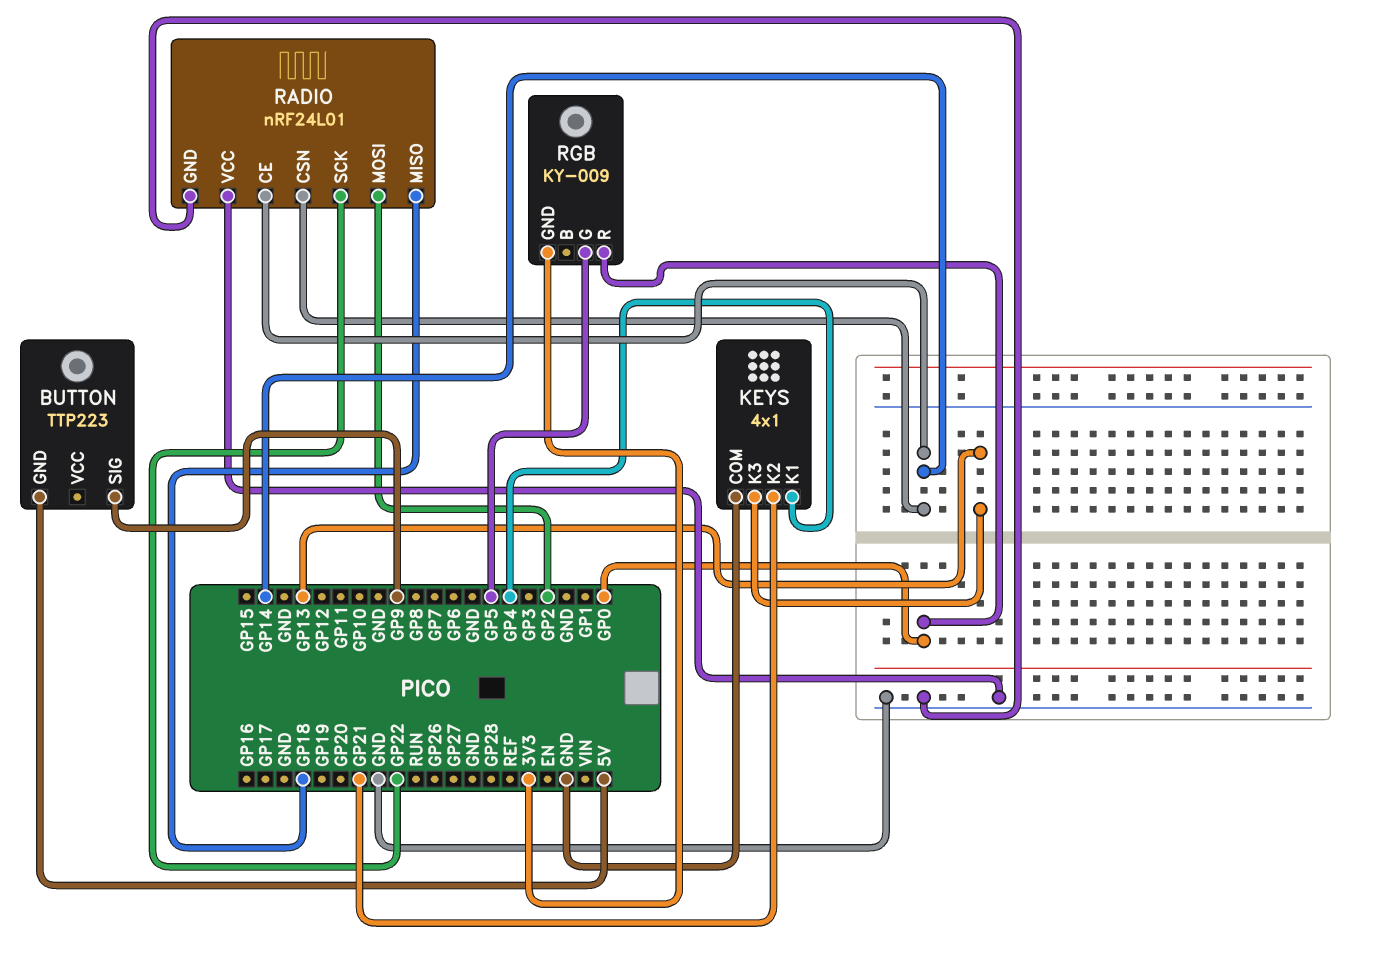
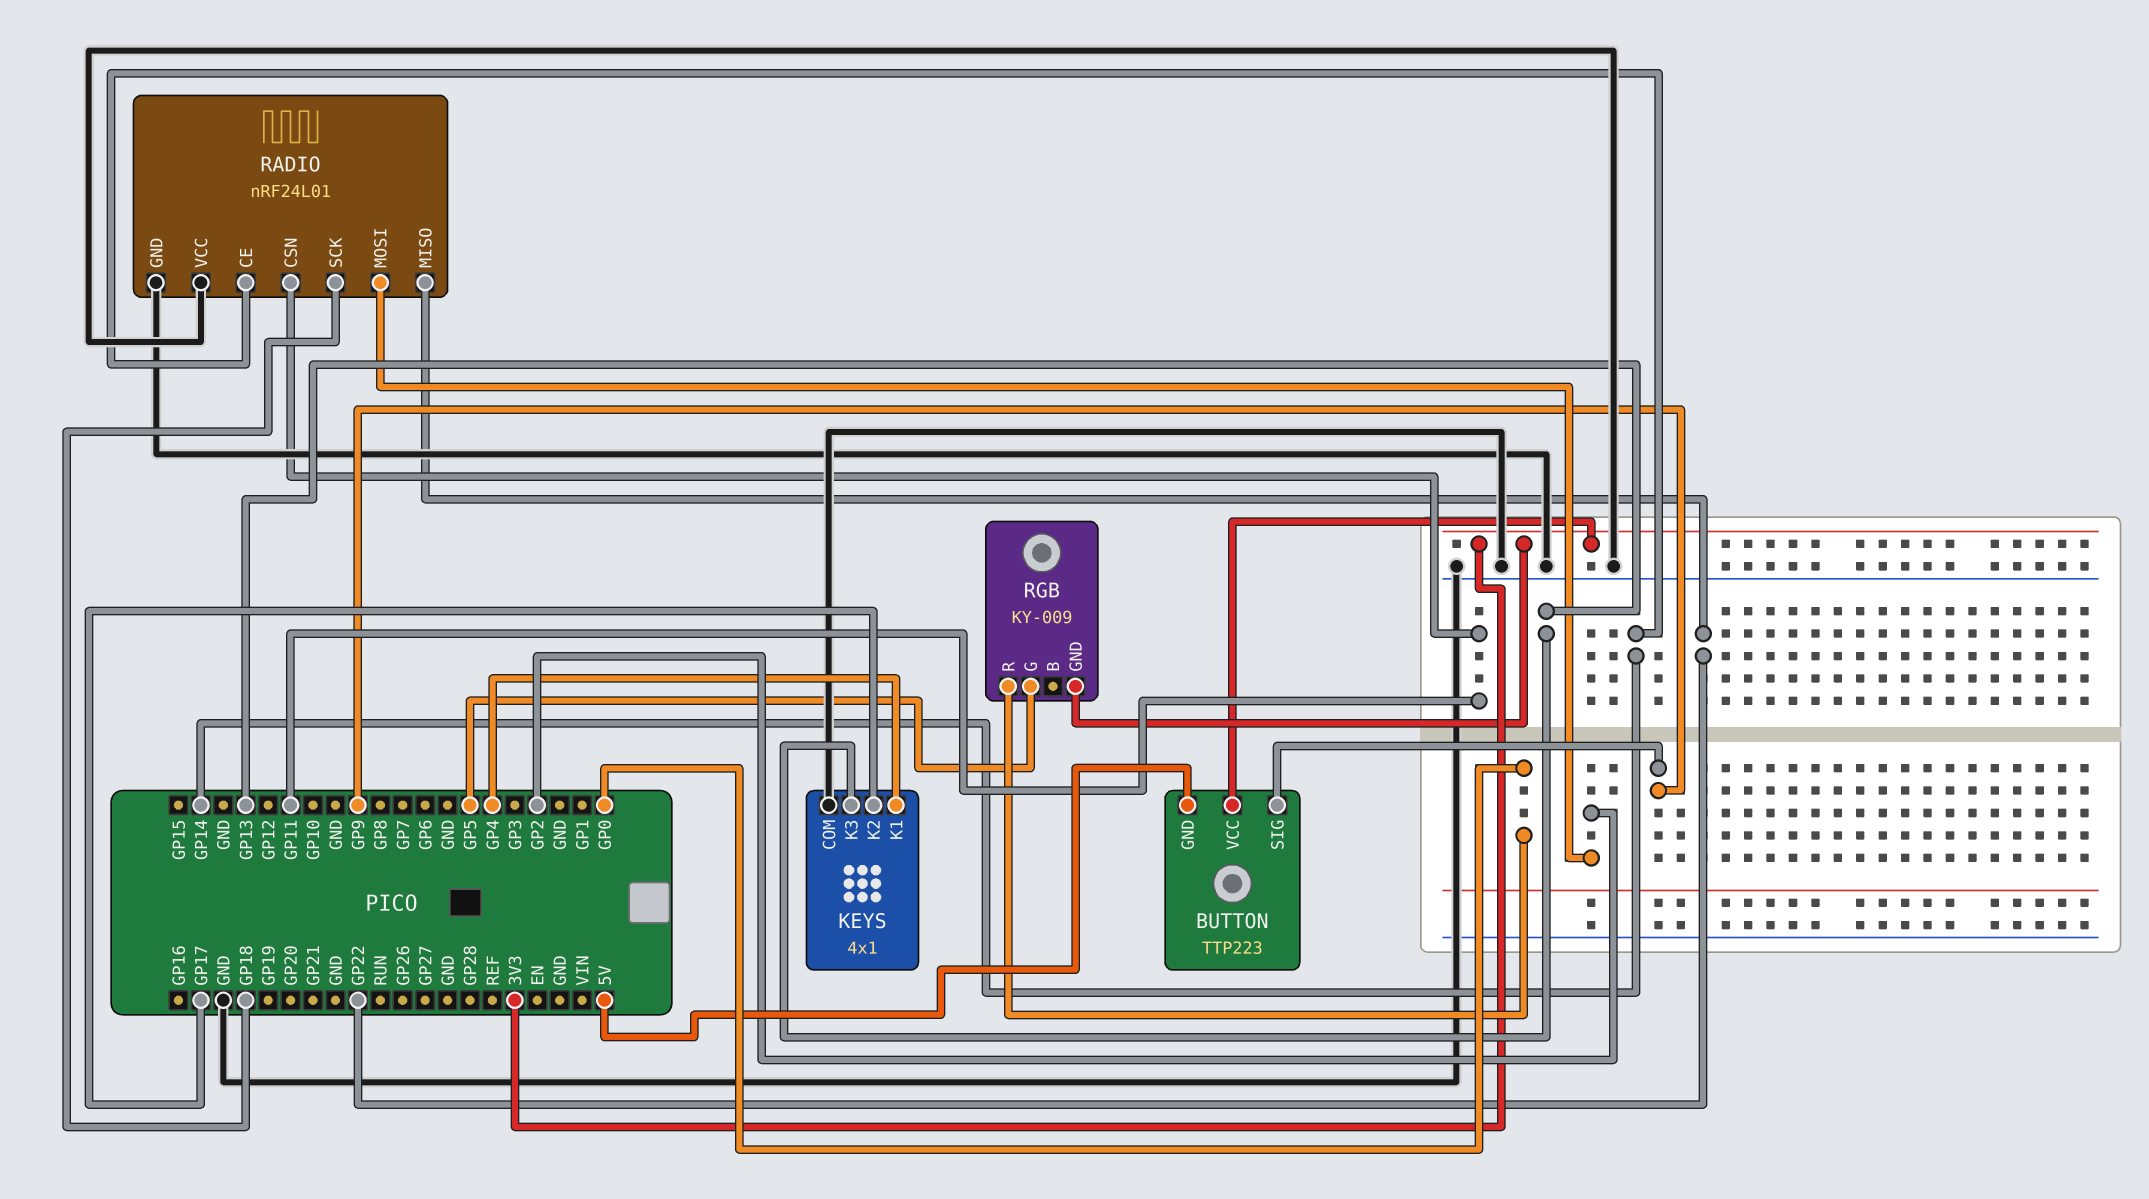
BUTTON pin VCC: none -> 3V3
KEYS pin K2: GP21 -> GP17
RADIO pin CSN: GP14 -> GP11
RADIO pin MISO: GP18 -> GP22
RADIO pin SCK: GP22 -> GP18

